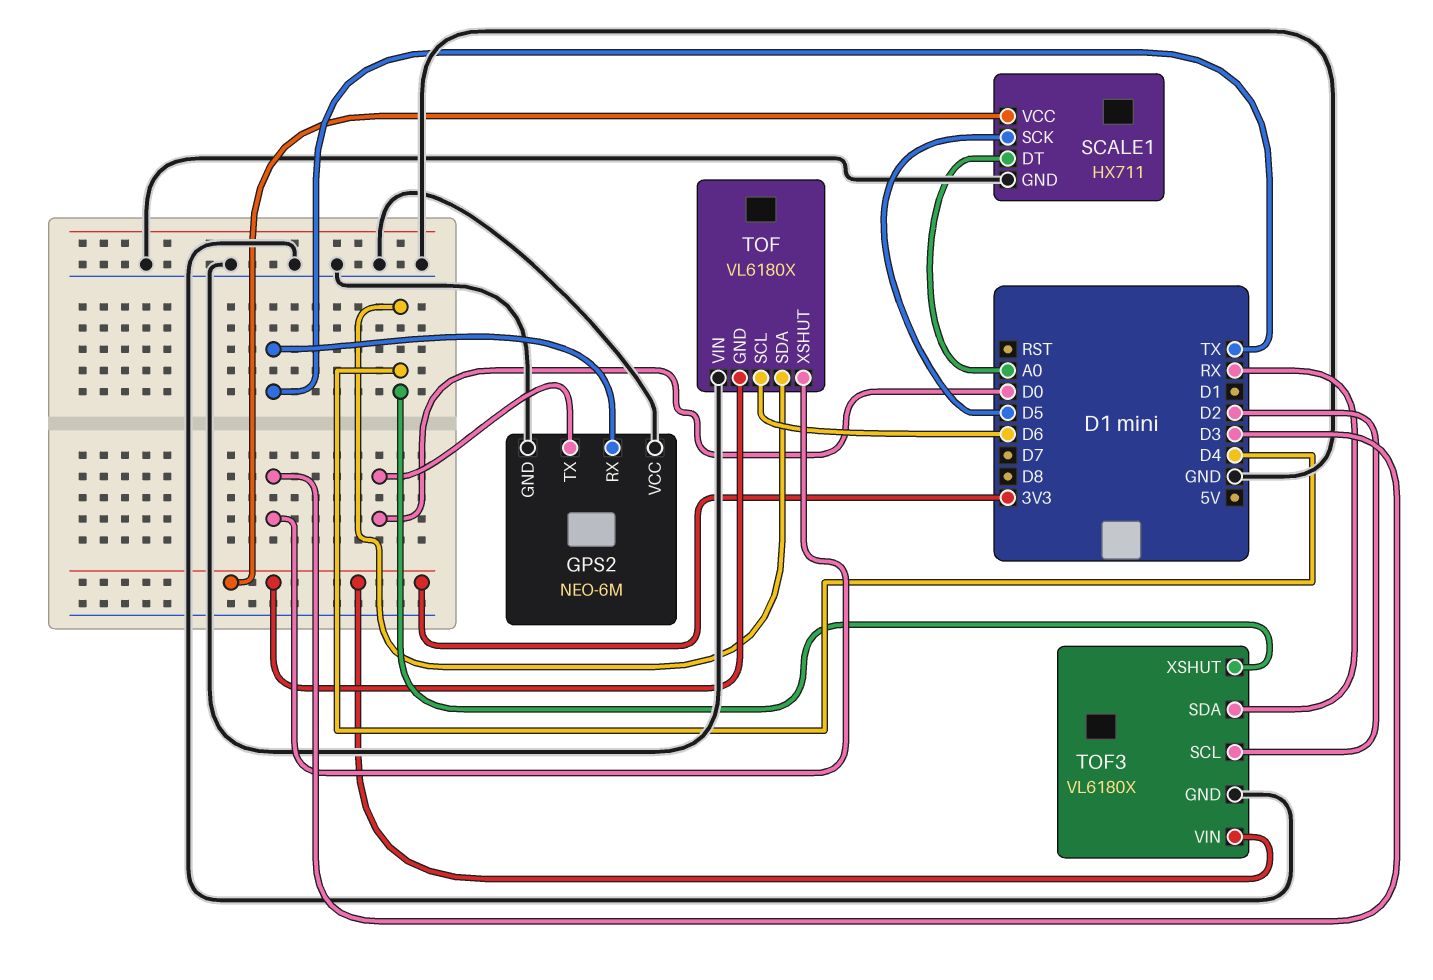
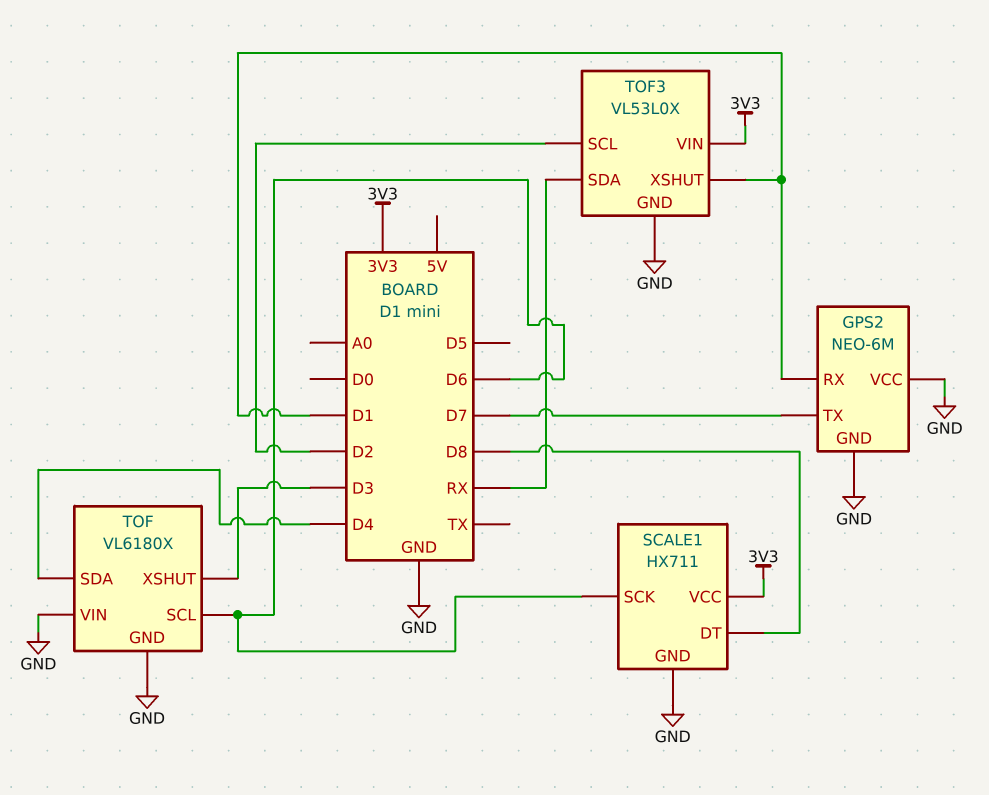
GPS2 pin RX: TX -> D1
GPS2 pin TX: D0 -> D7
SCALE1 pin DT: A0 -> D8
SCALE1 pin SCK: D5 -> D6
TOF pin GND: 3V3 -> GND
TOF3: VL6180X -> VL53L0X
TOF3 pin XSHUT: D4 -> D1

